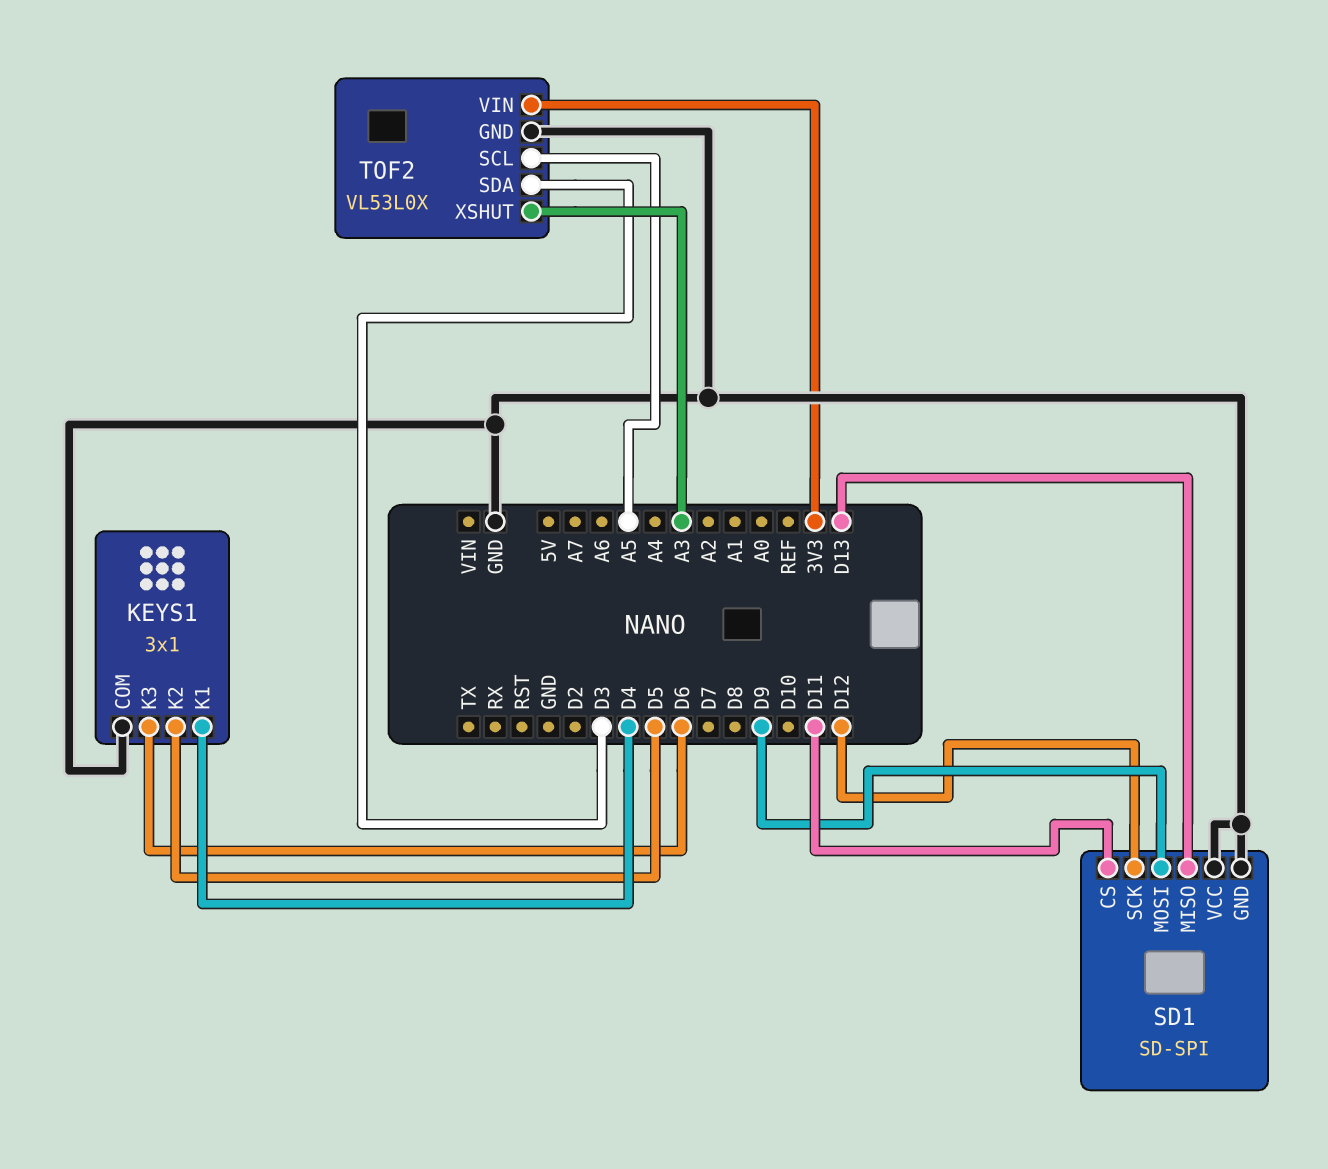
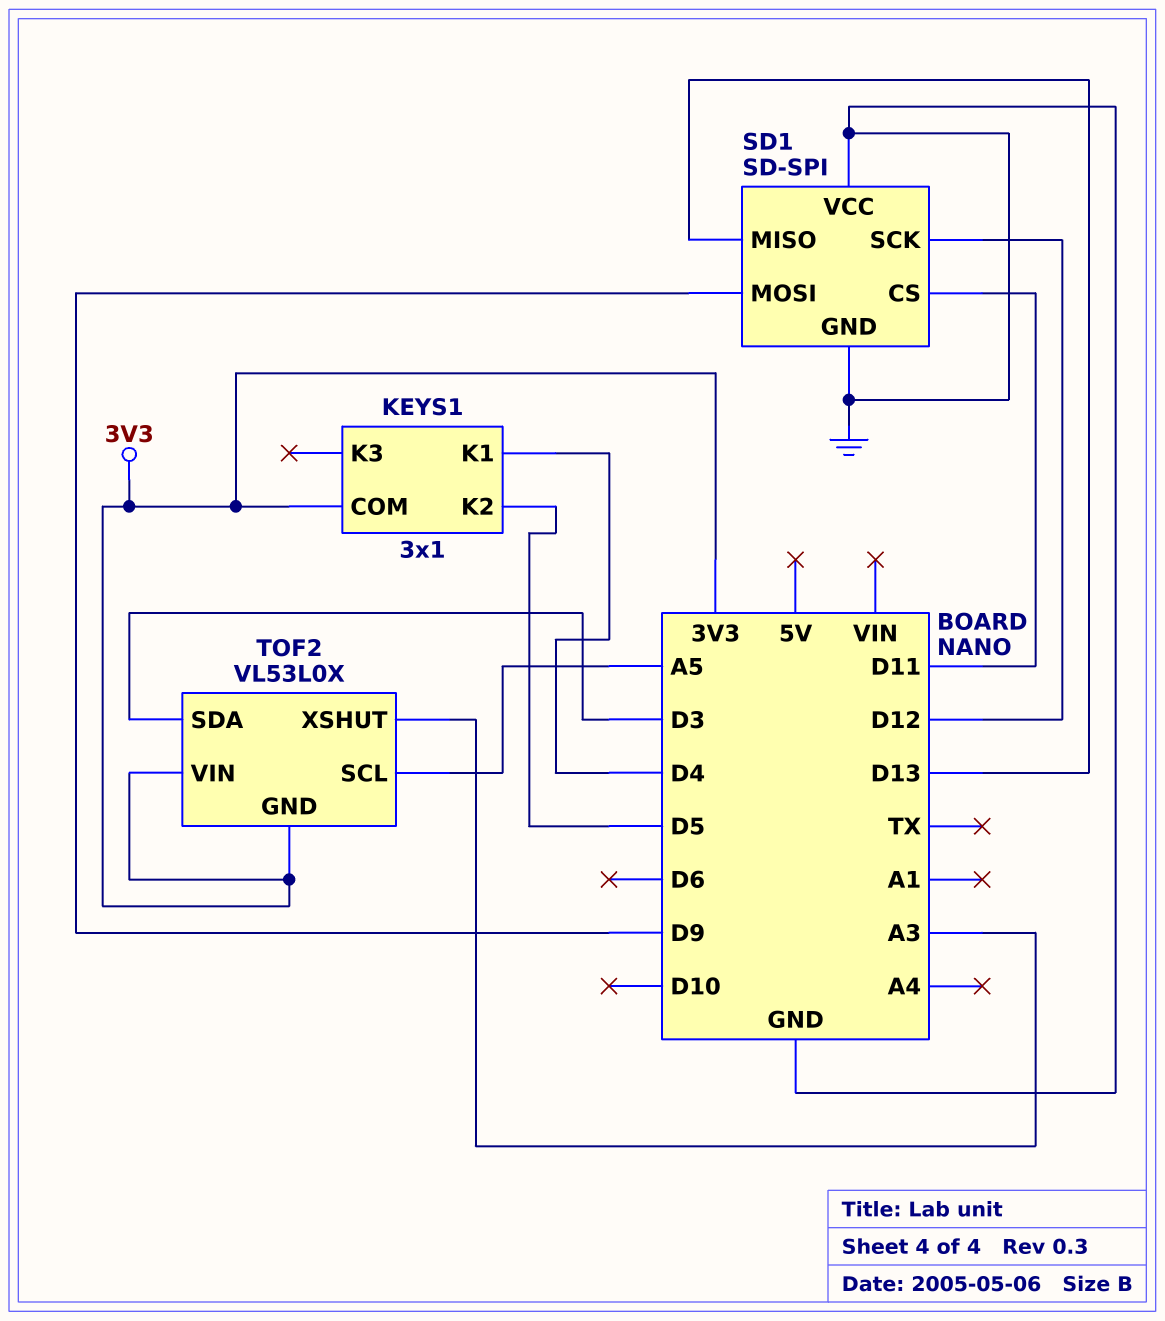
KEYS1 pin COM: GND -> 3V3
KEYS1 pin K3: D6 -> none
TOF2 pin GND: GND -> 3V3

